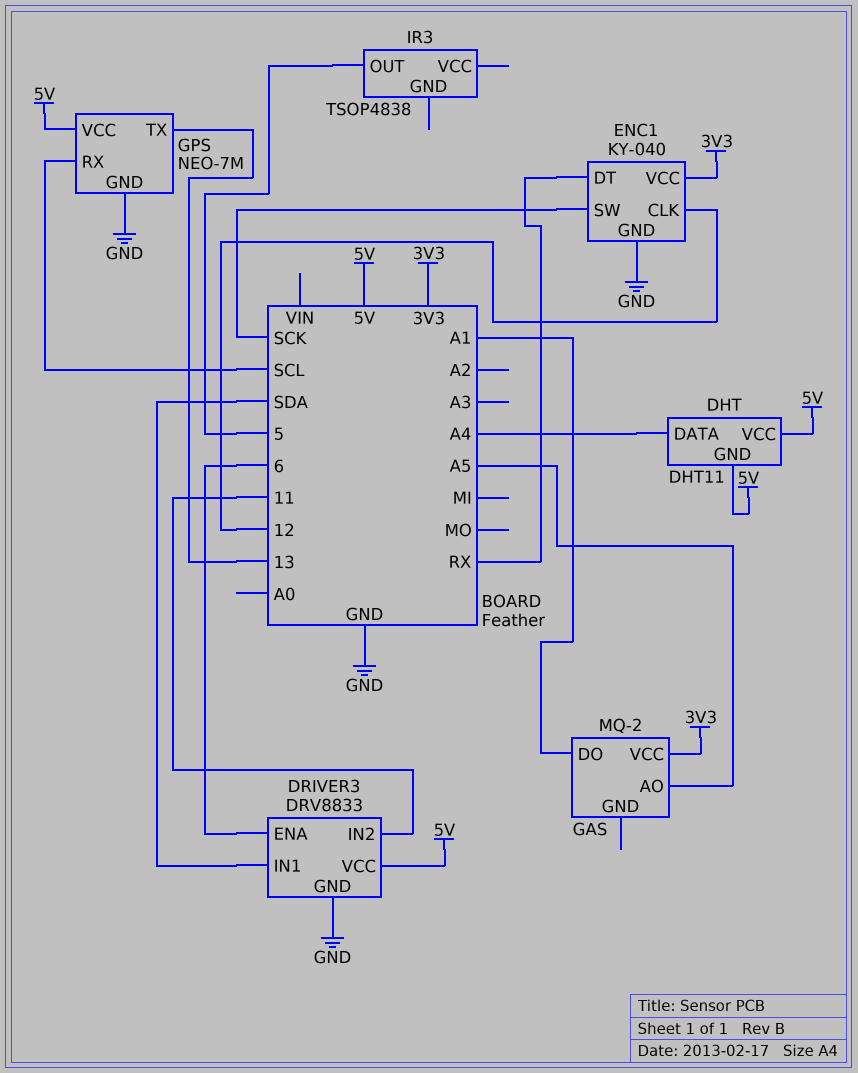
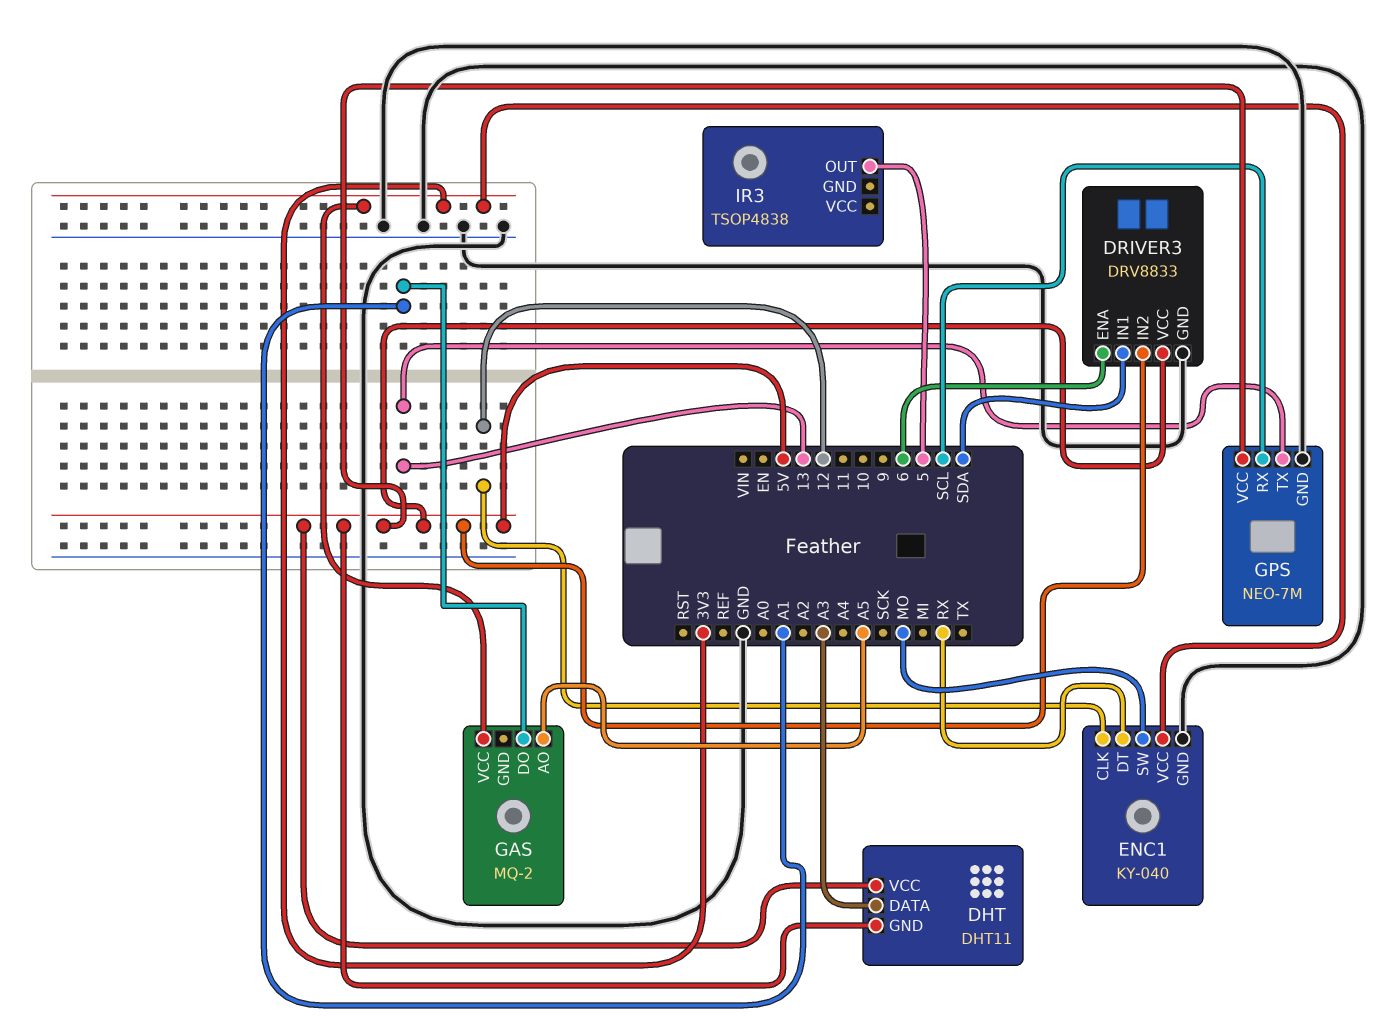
DHT pin DATA: A4 -> A3
DRIVER3 pin IN2: 11 -> 5V
ENC1 pin SW: SCK -> MO

